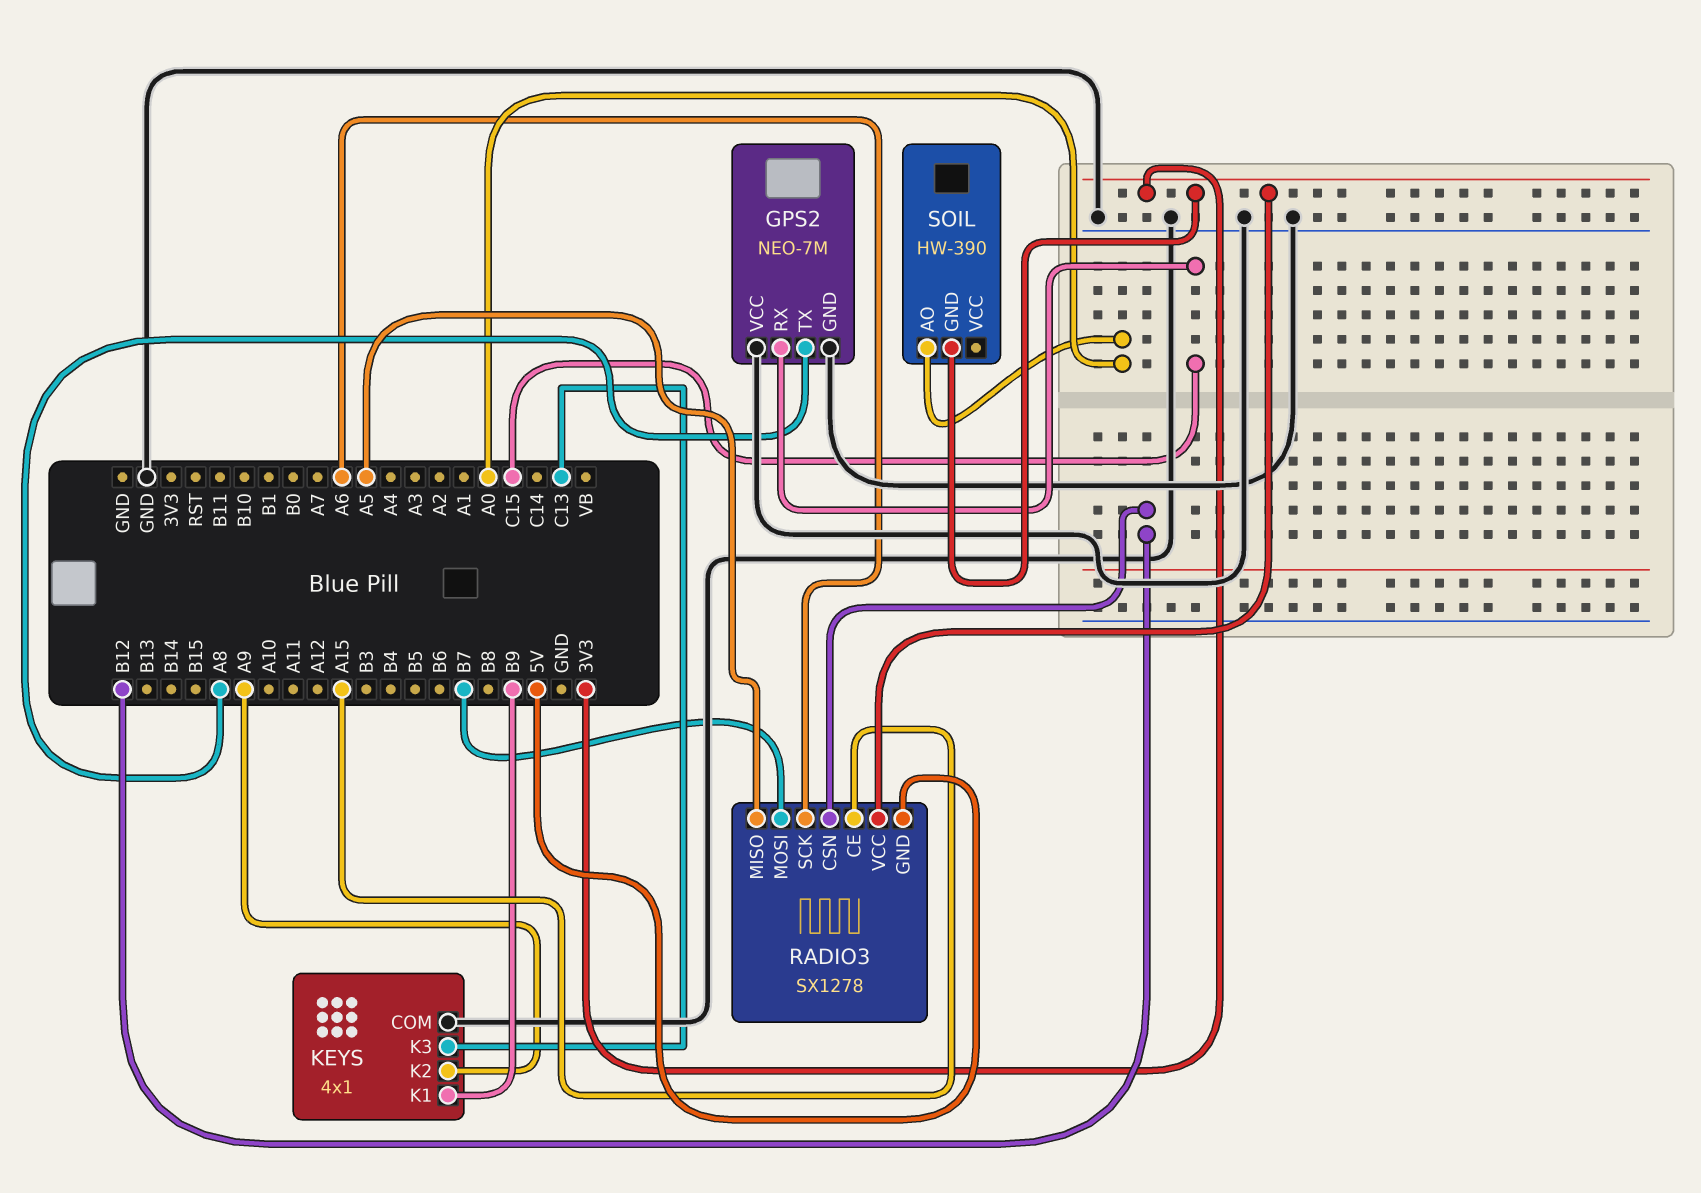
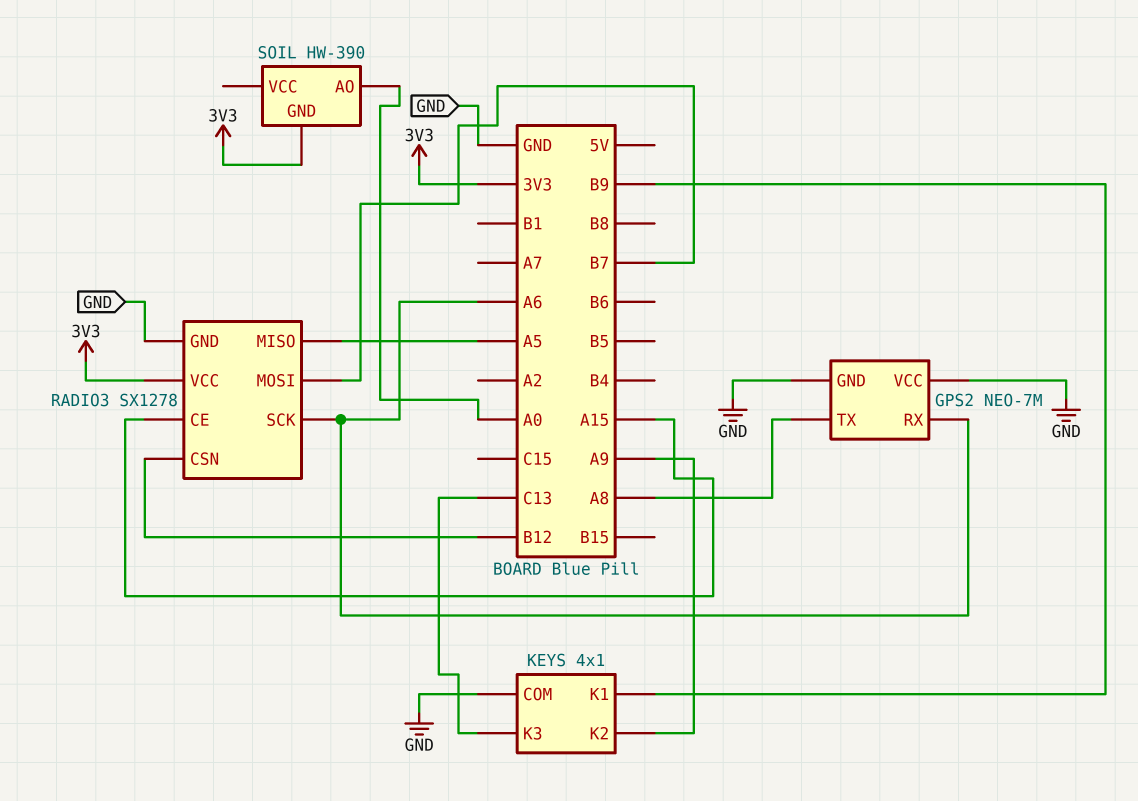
GPS2 pin RX: C15 -> A6
RADIO3 pin GND: 5V -> GND

